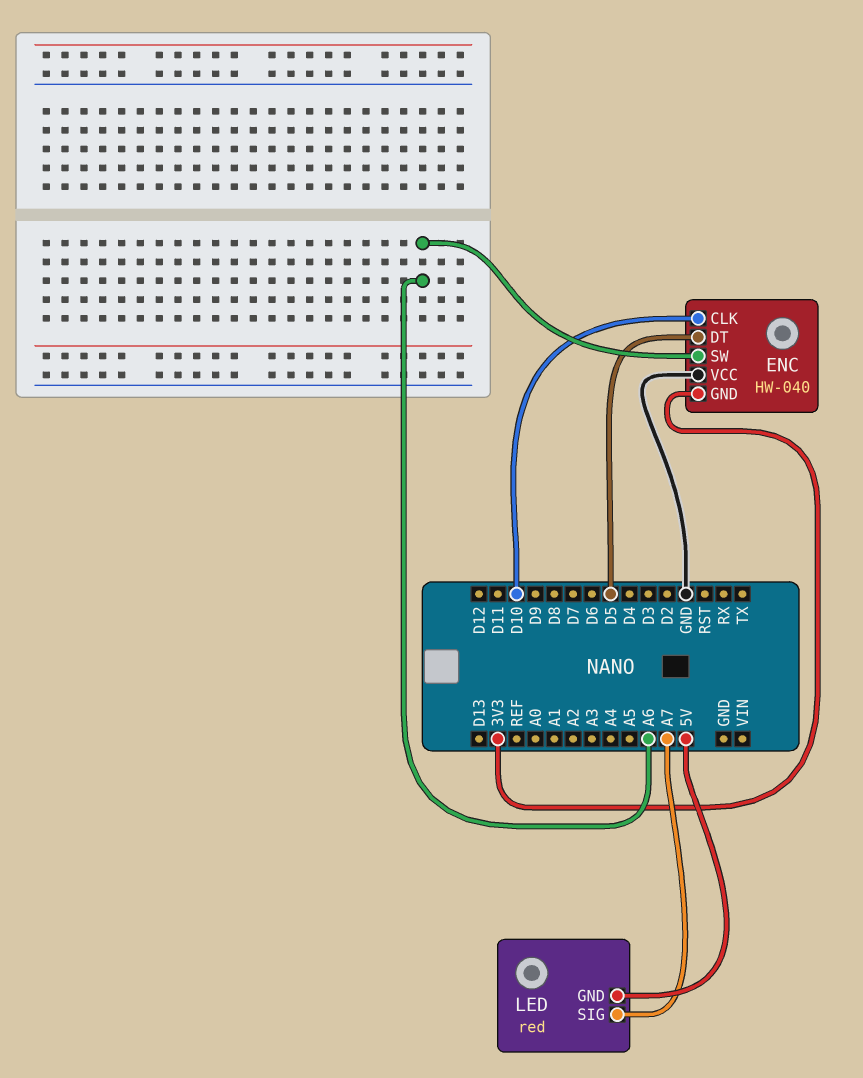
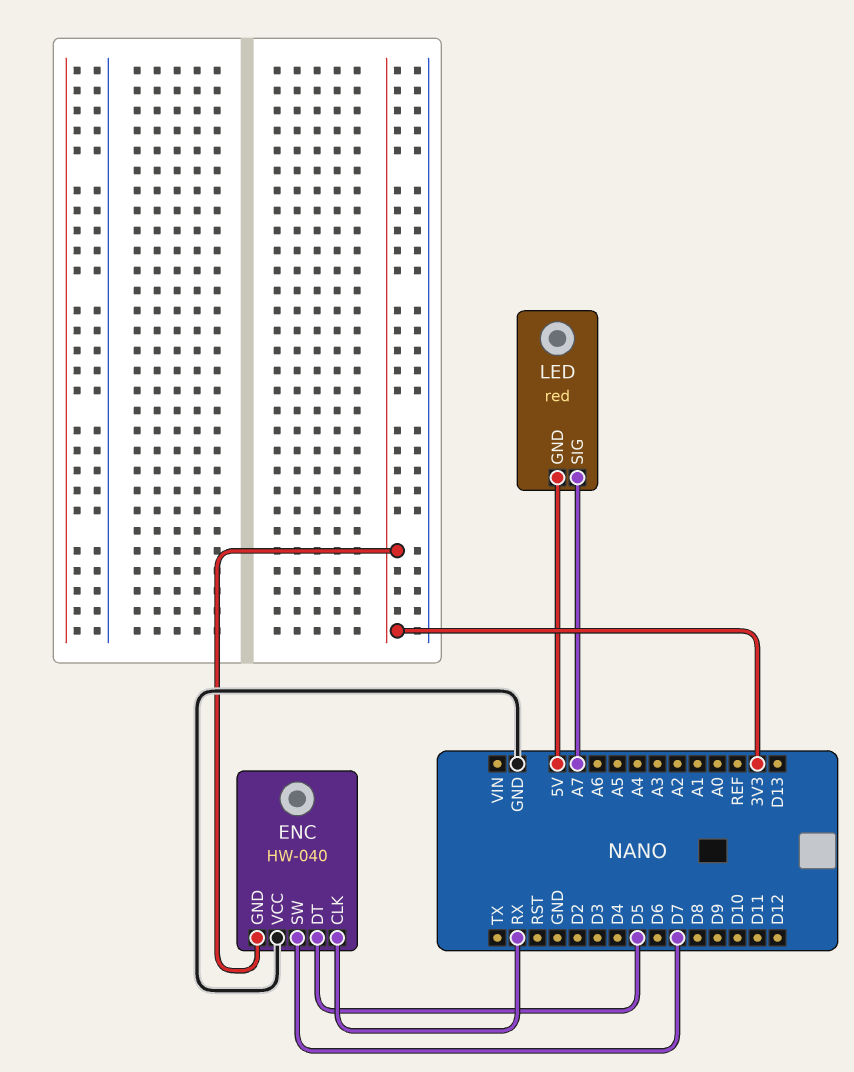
ENC pin CLK: D10 -> RX
ENC pin SW: A6 -> D7

